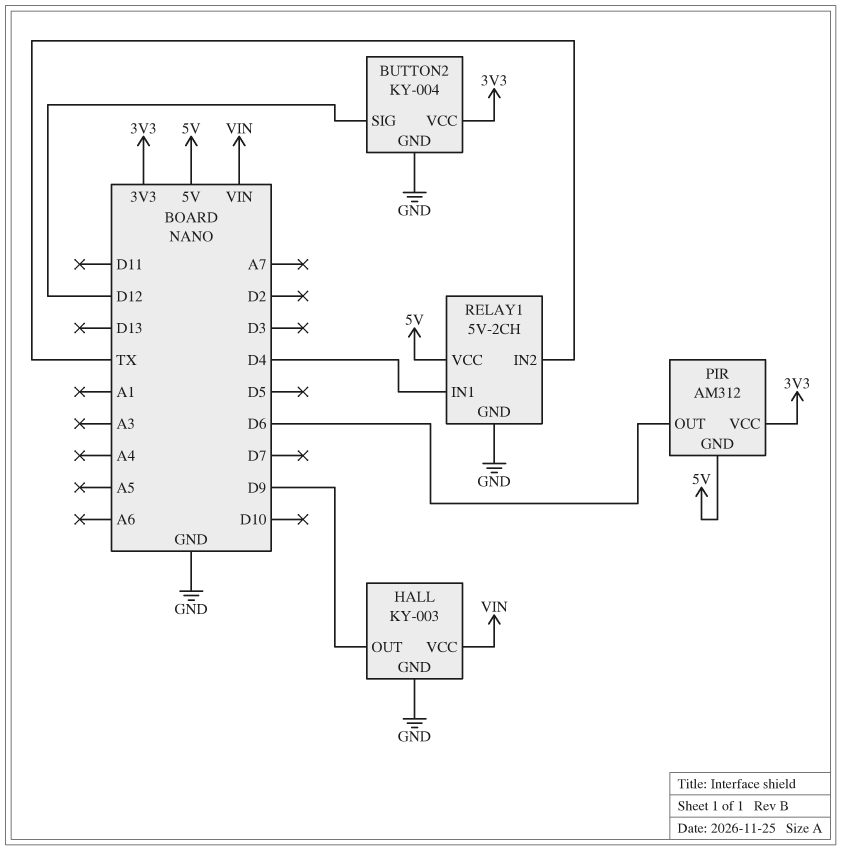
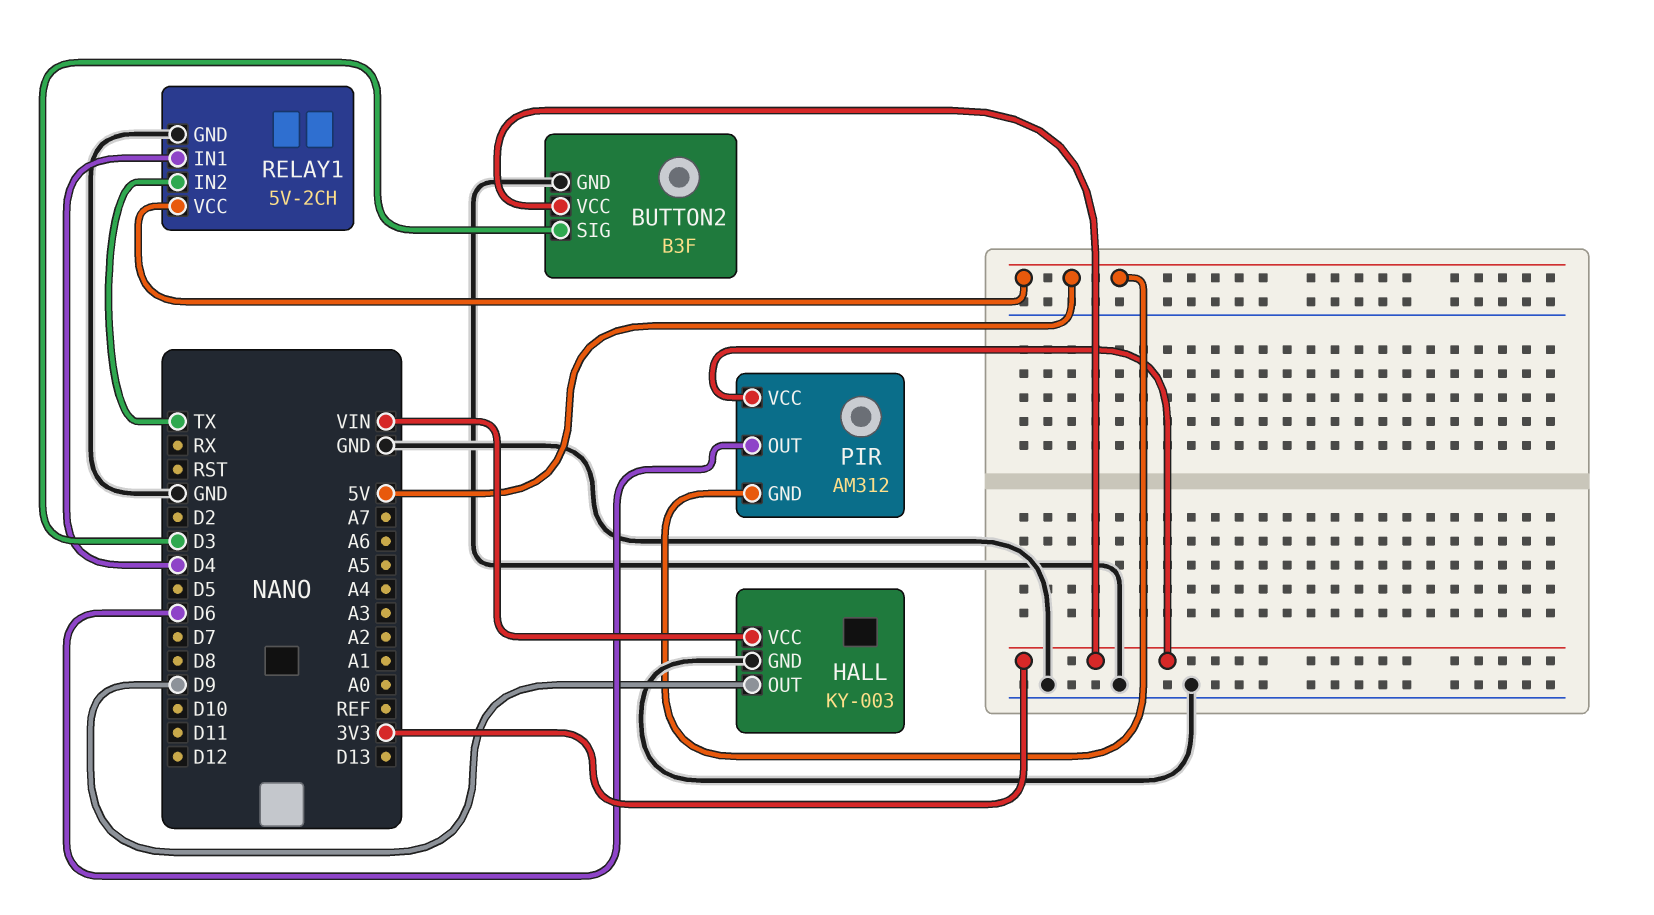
BUTTON2: KY-004 -> B3F
BUTTON2 pin SIG: D12 -> D3

